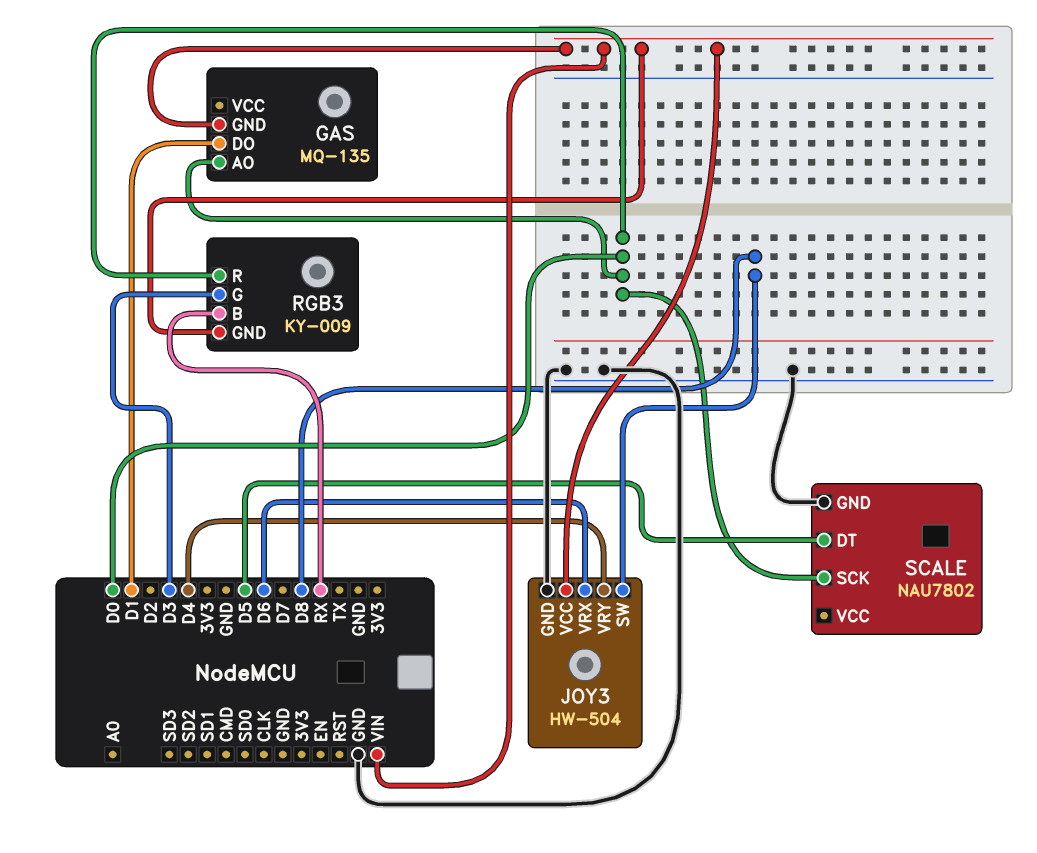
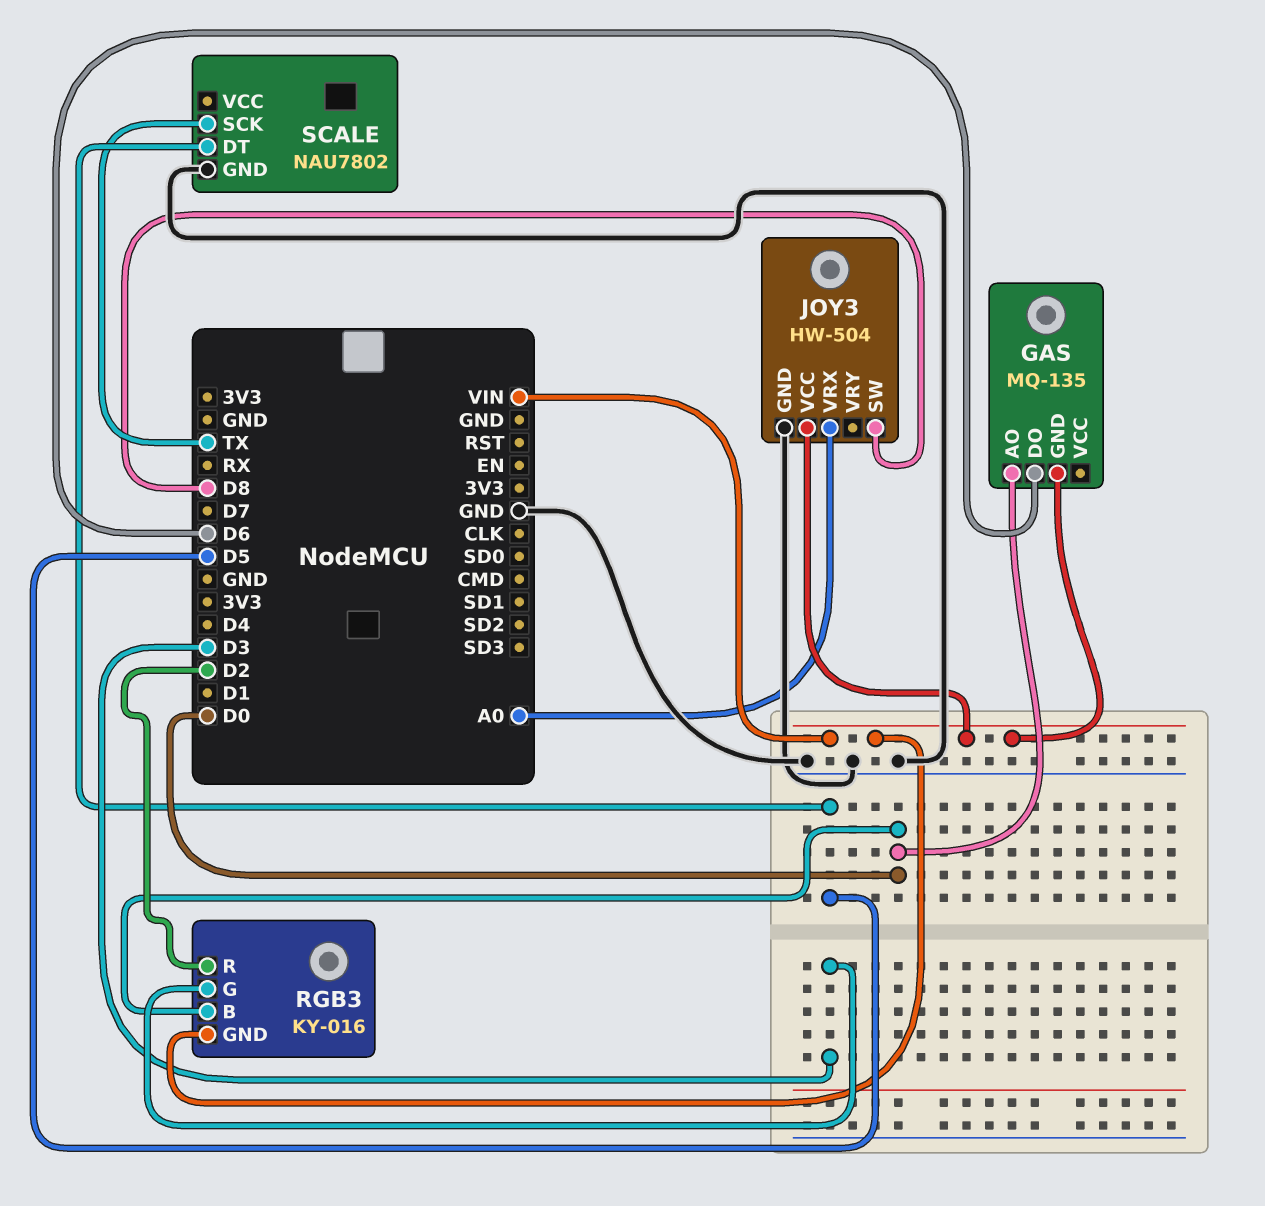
GAS pin DO: D1 -> D6
JOY3 pin VRX: D6 -> A0
JOY3 pin VRY: D4 -> none
RGB3: KY-009 -> KY-016
RGB3 pin B: RX -> D0
RGB3 pin R: D0 -> D2
SCALE pin SCK: D0 -> TX

